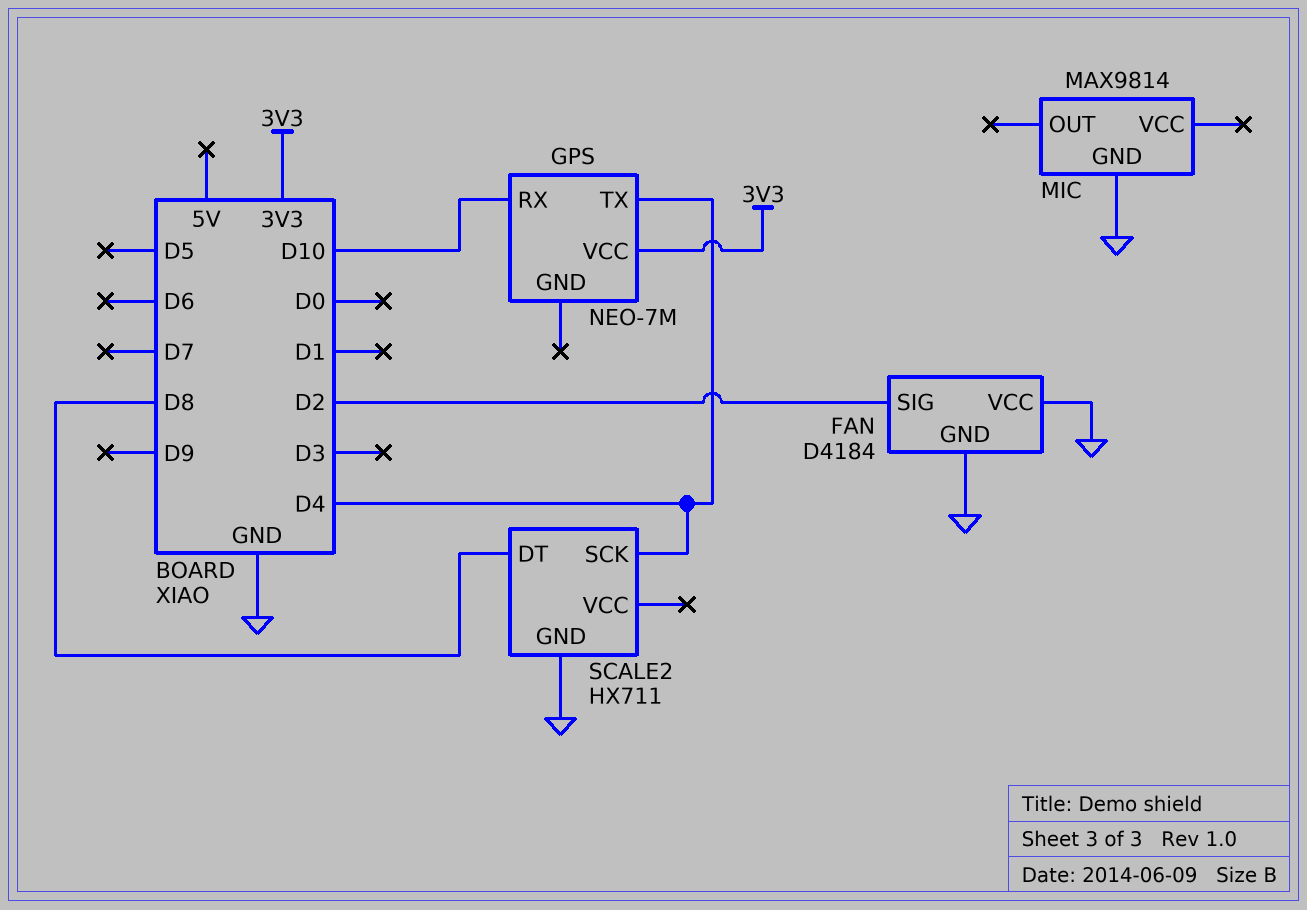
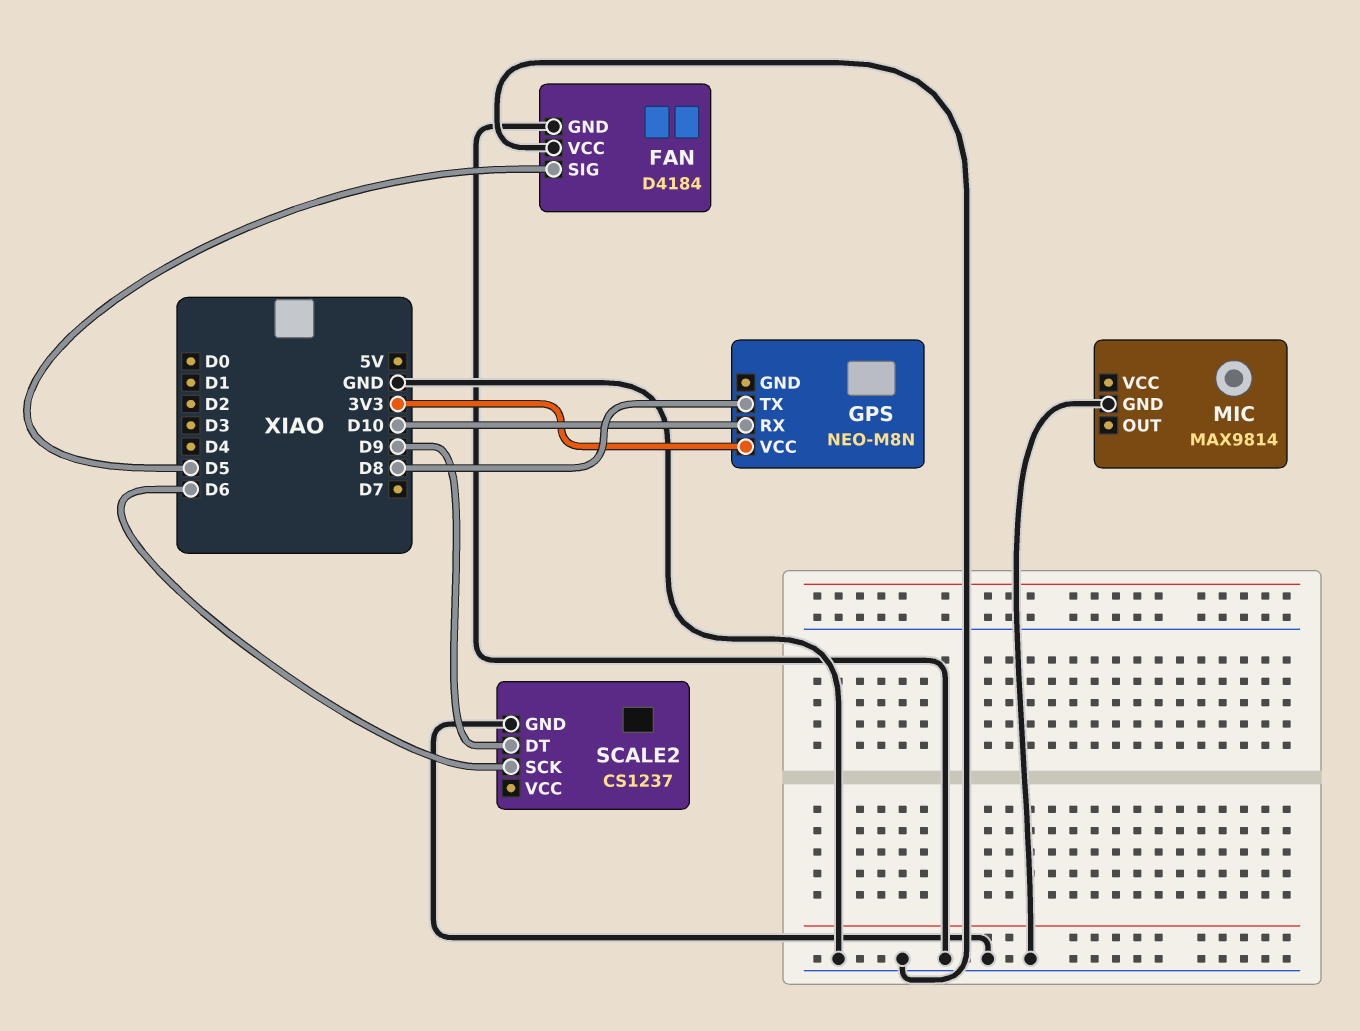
FAN pin SIG: D2 -> D5
GPS: NEO-7M -> NEO-M8N
GPS pin TX: D4 -> D8
SCALE2: HX711 -> CS1237
SCALE2 pin DT: D8 -> D9
SCALE2 pin SCK: D4 -> D6

